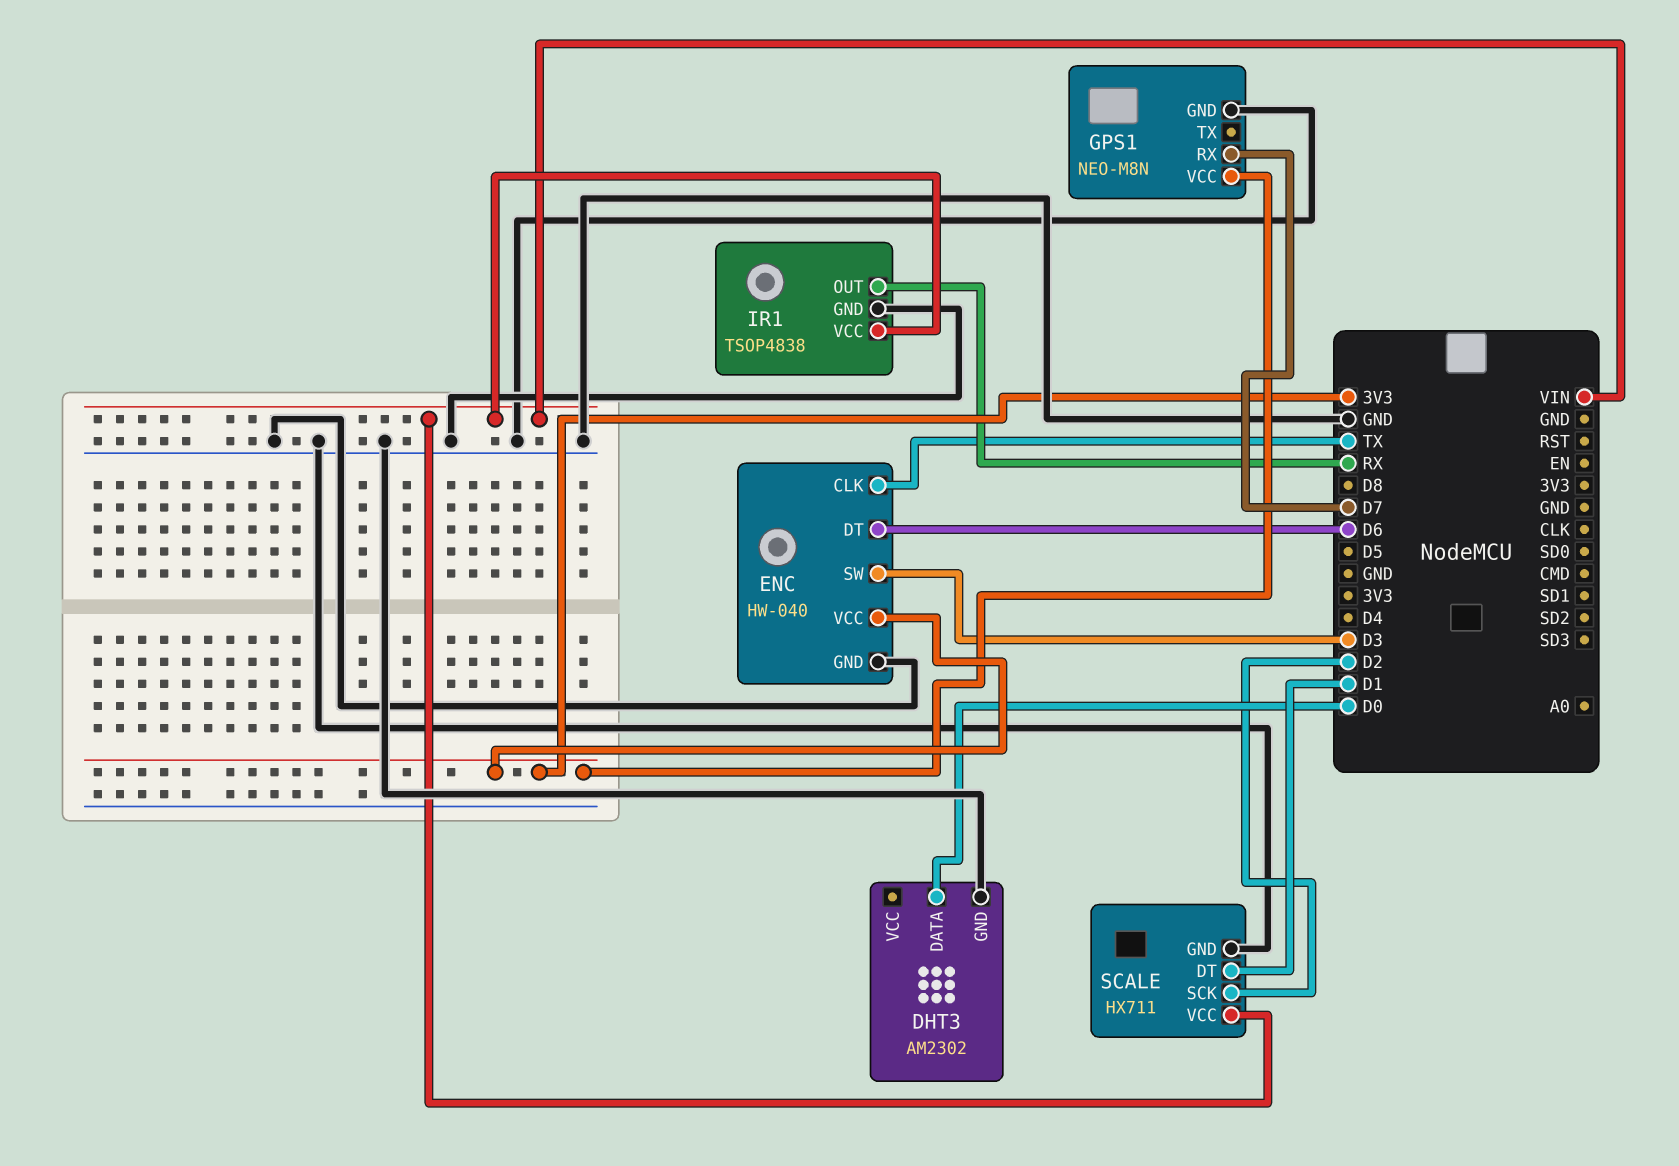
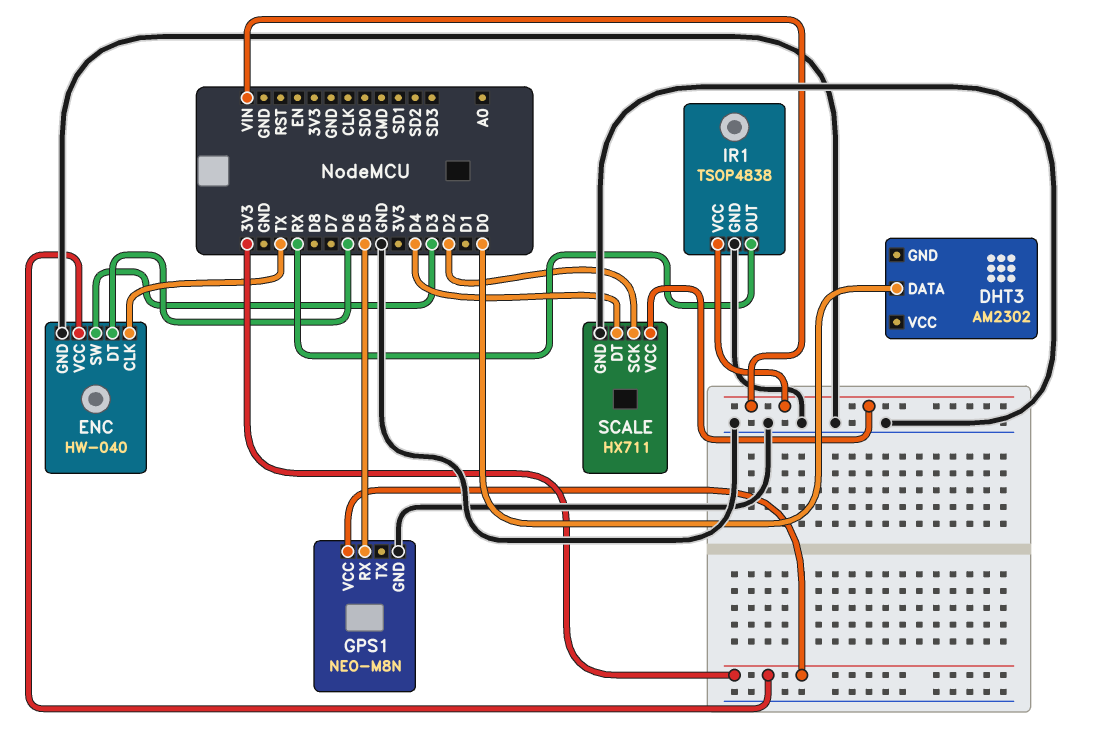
DHT3 pin GND: GND -> none
GPS1 pin RX: D7 -> D5
SCALE pin DT: D1 -> D4

